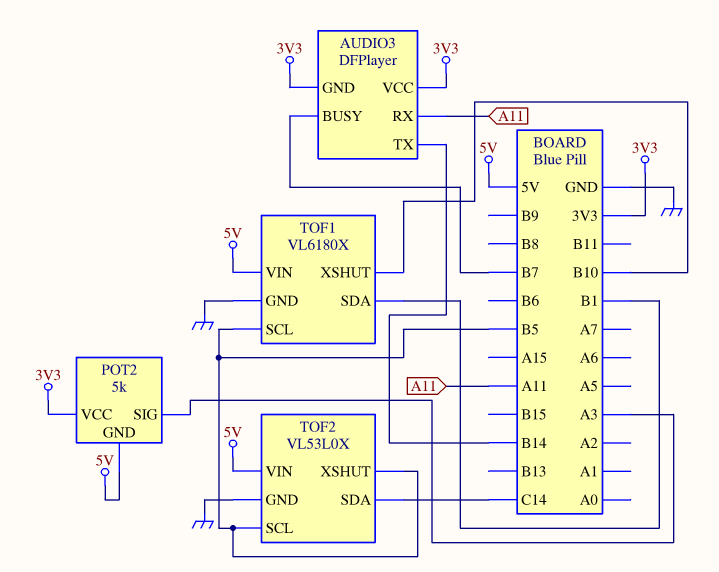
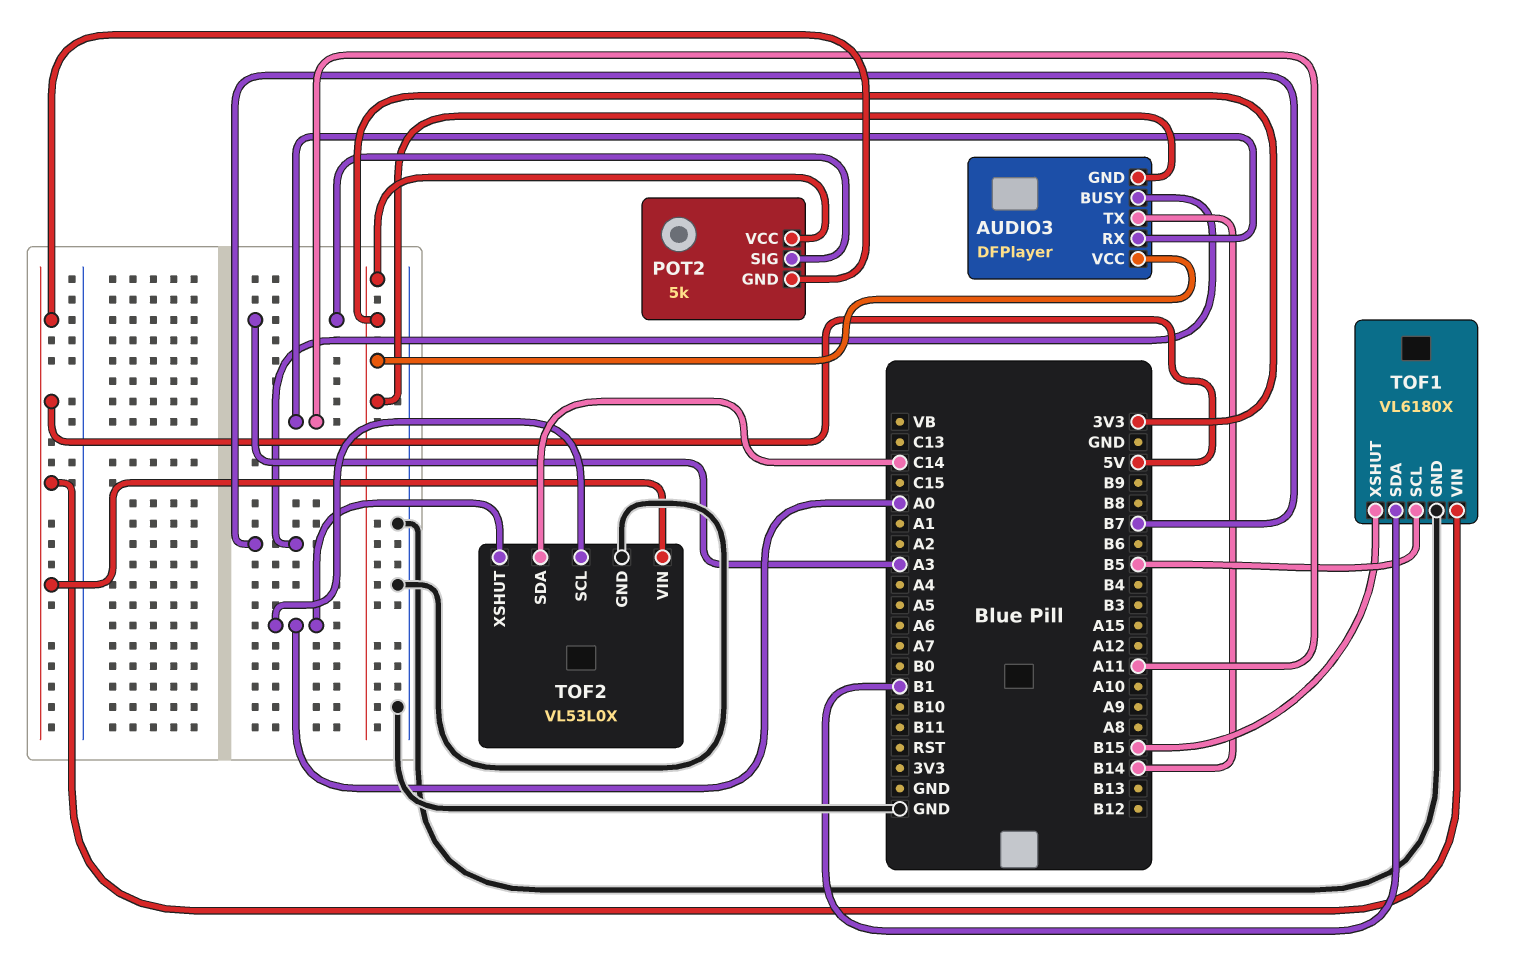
TOF1 pin XSHUT: B10 -> B15
TOF2 pin SCL: B5 -> A0
TOF2 pin XSHUT: B5 -> A0

